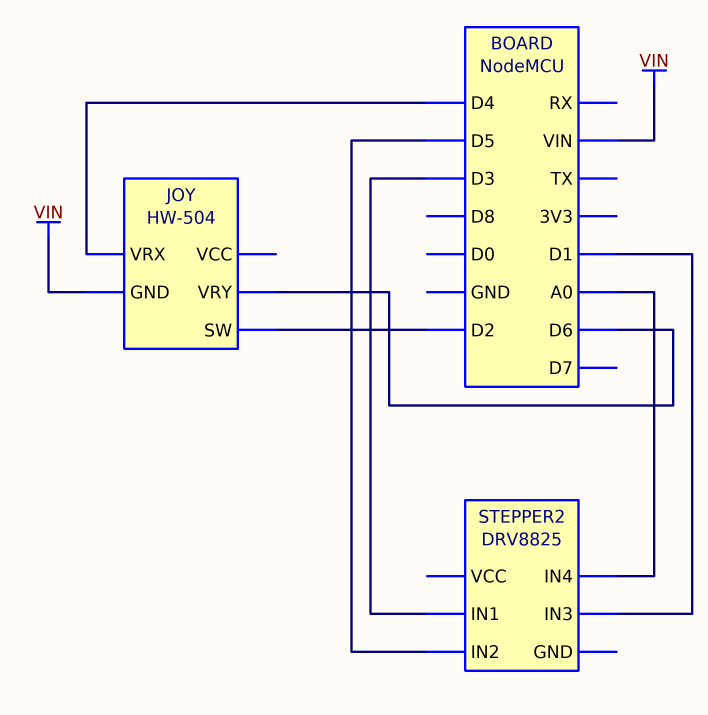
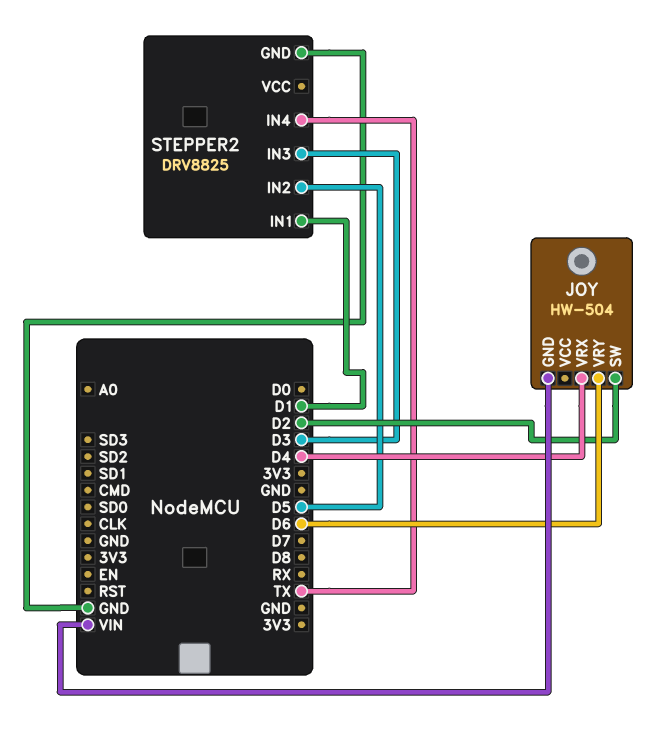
STEPPER2 pin GND: none -> GND
STEPPER2 pin IN1: D3 -> D1
STEPPER2 pin IN3: D1 -> D3
STEPPER2 pin IN4: A0 -> TX

